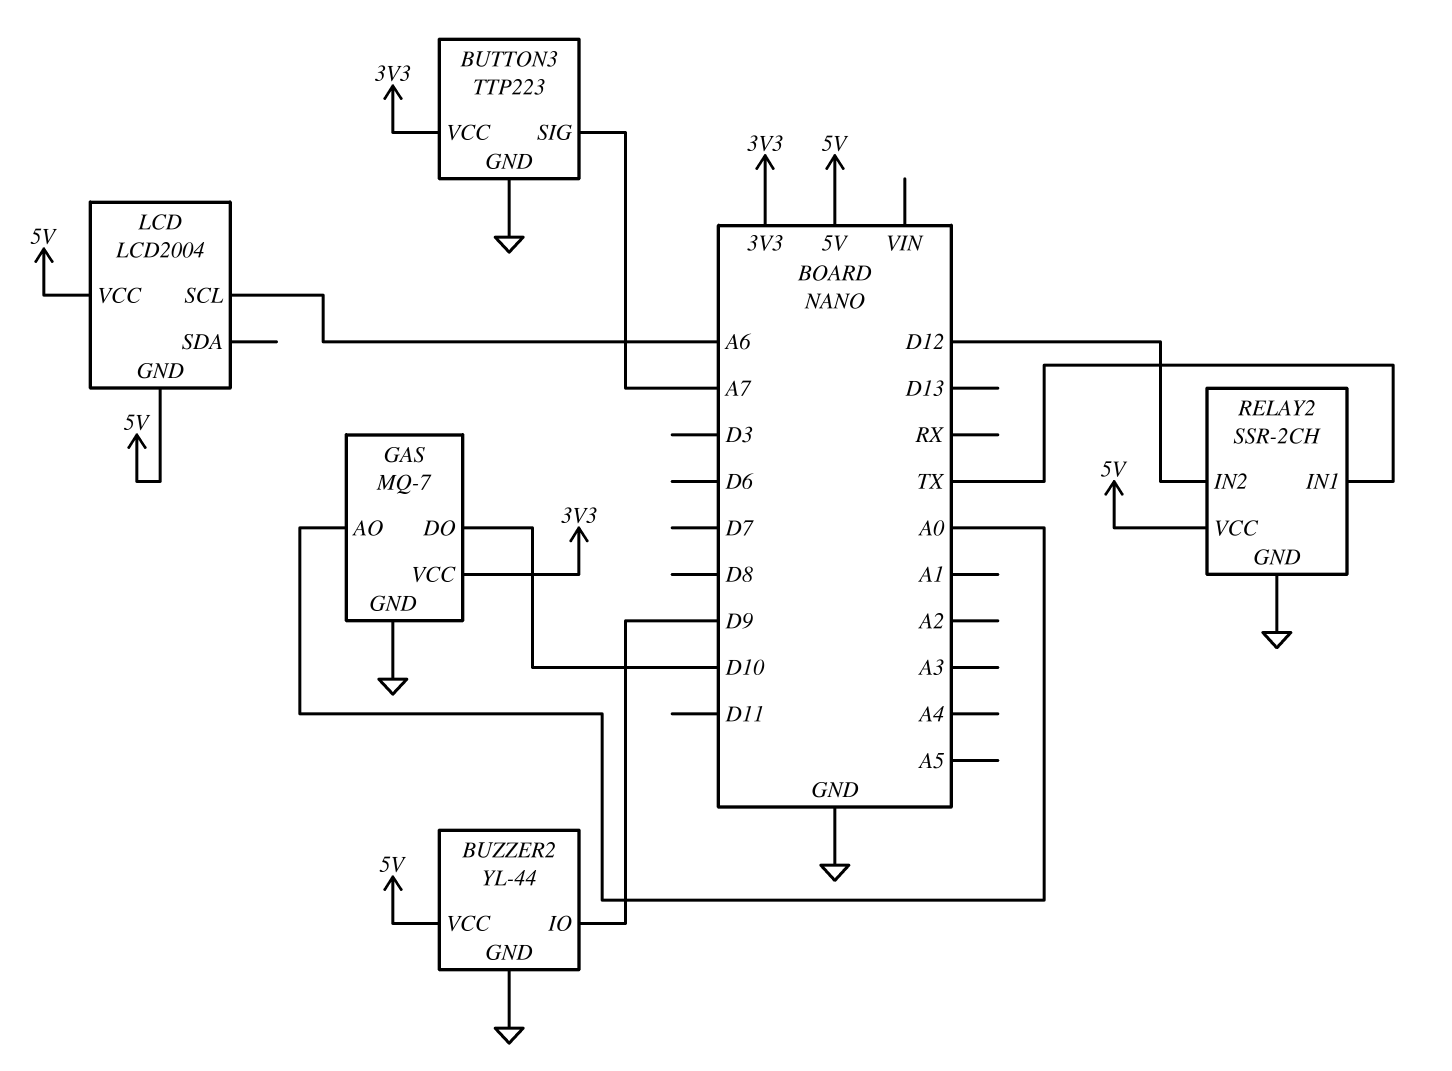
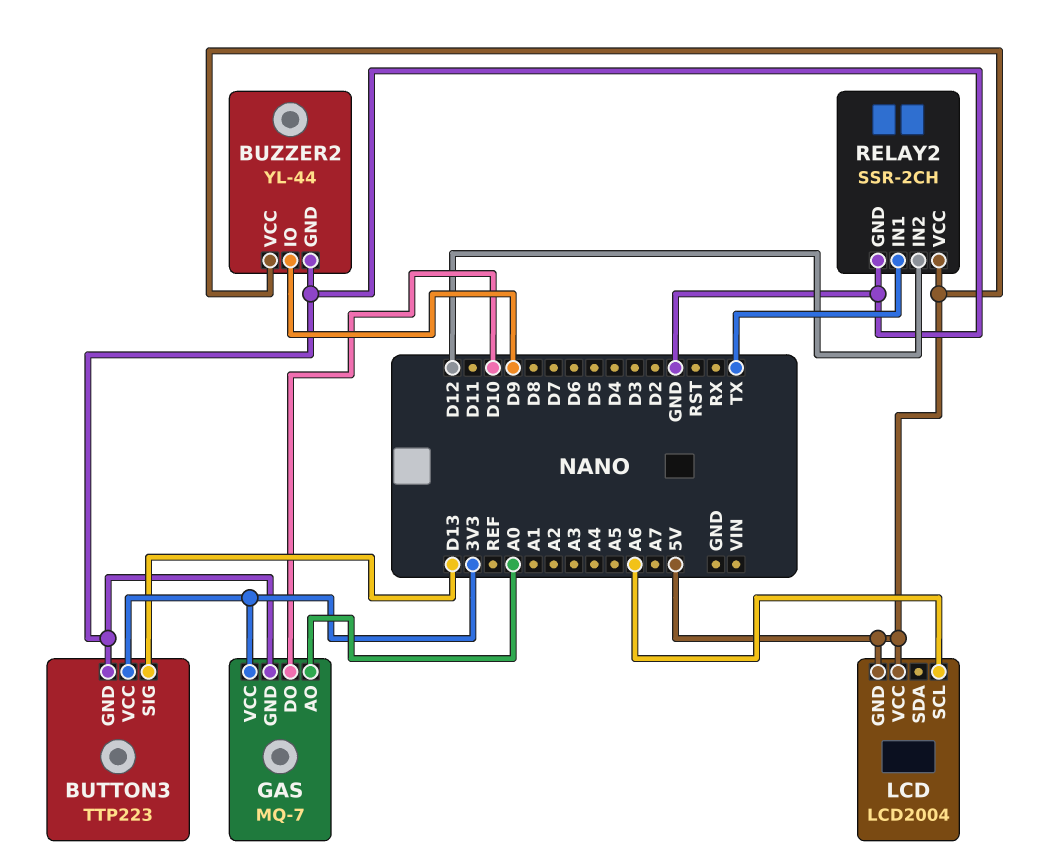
BUTTON3 pin SIG: A7 -> D13

